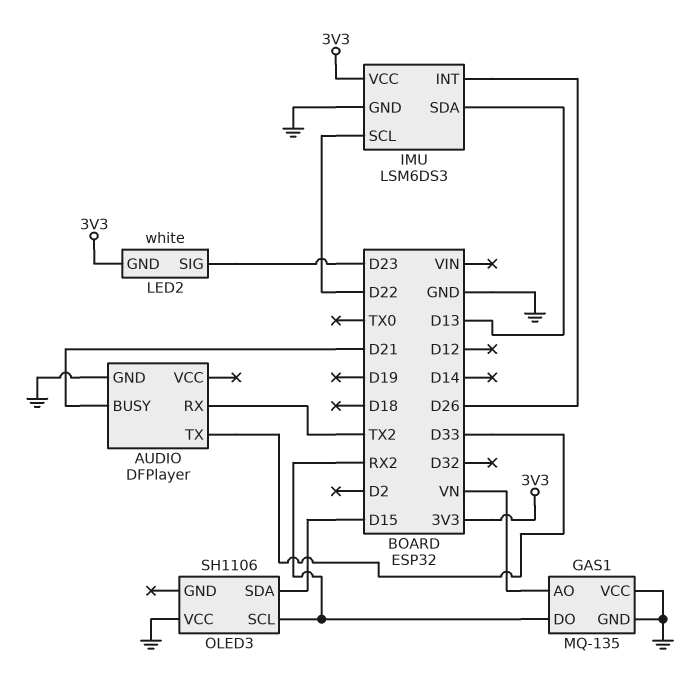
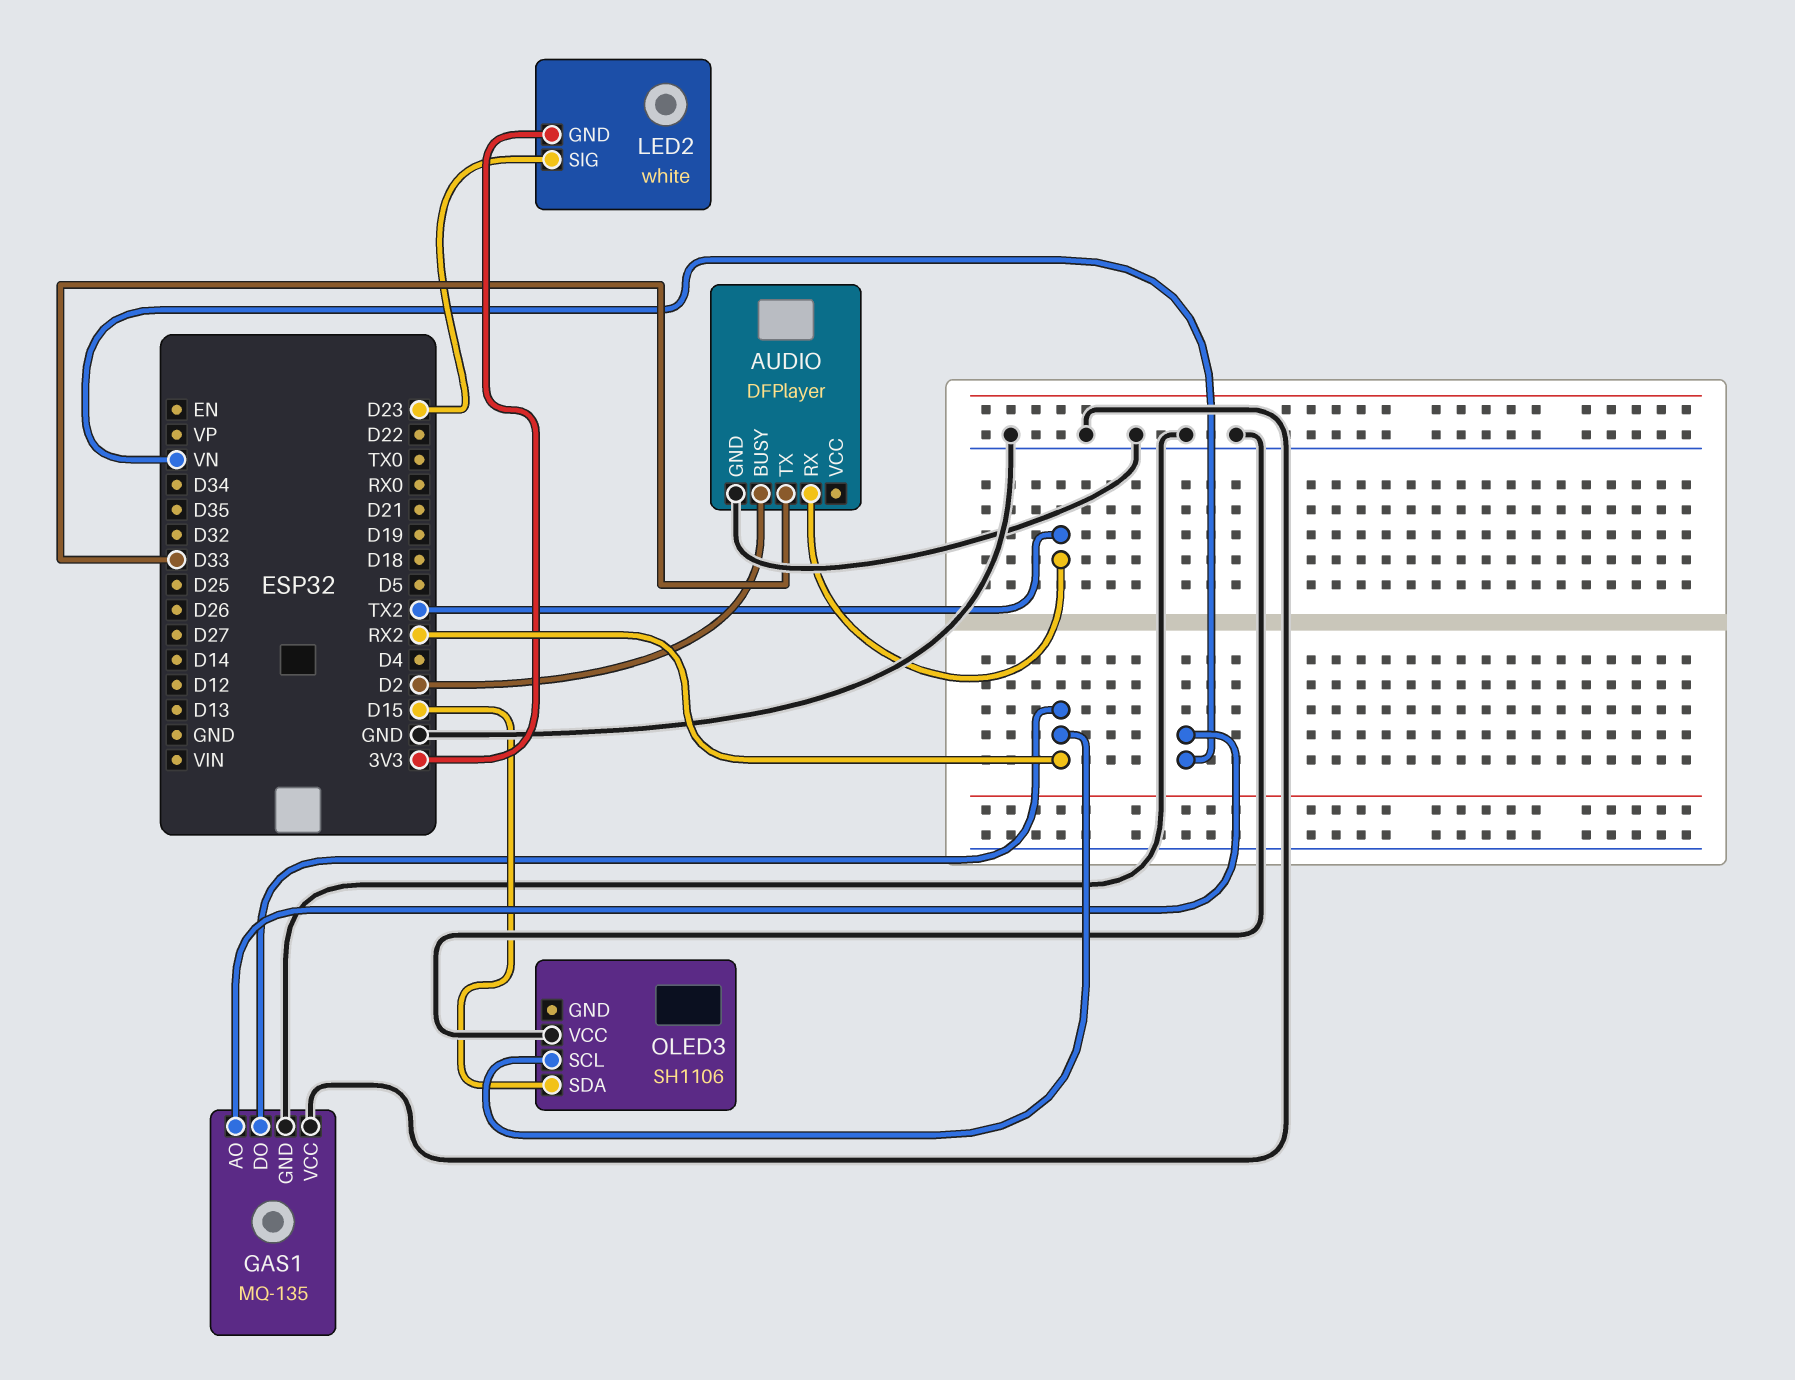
AUDIO pin BUSY: D21 -> D2
IMU: LSM6DS3 -> none
IMU pin GND: GND -> none
IMU pin INT: D26 -> none
IMU pin SCL: D22 -> none
IMU pin SDA: D13 -> none
IMU pin VCC: 3V3 -> none

